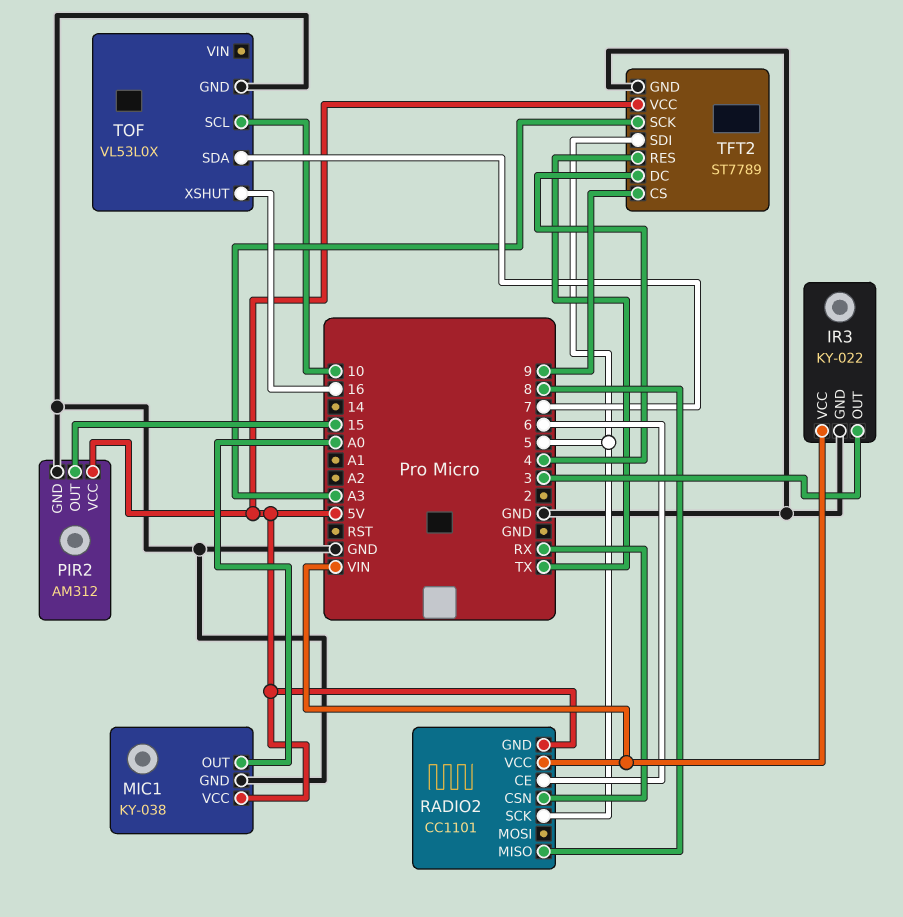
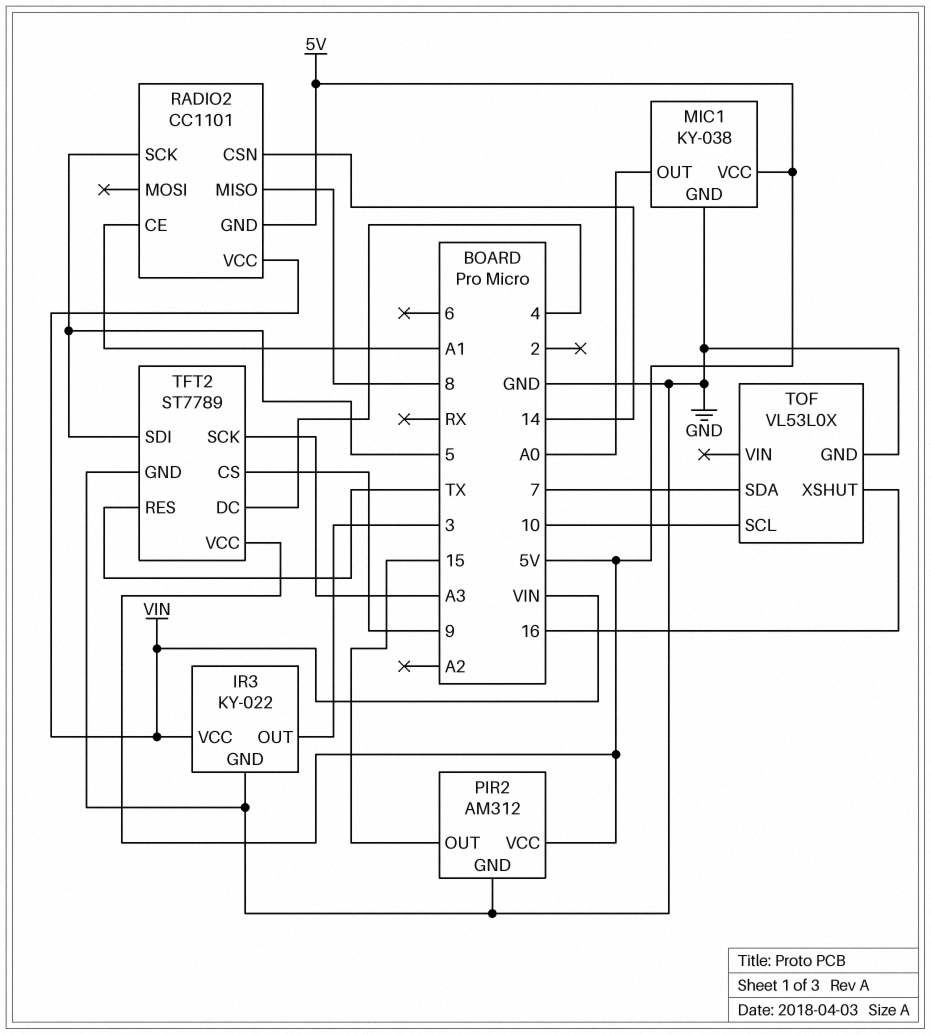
RADIO2 pin CE: 6 -> A1
RADIO2 pin CSN: RX -> 14

